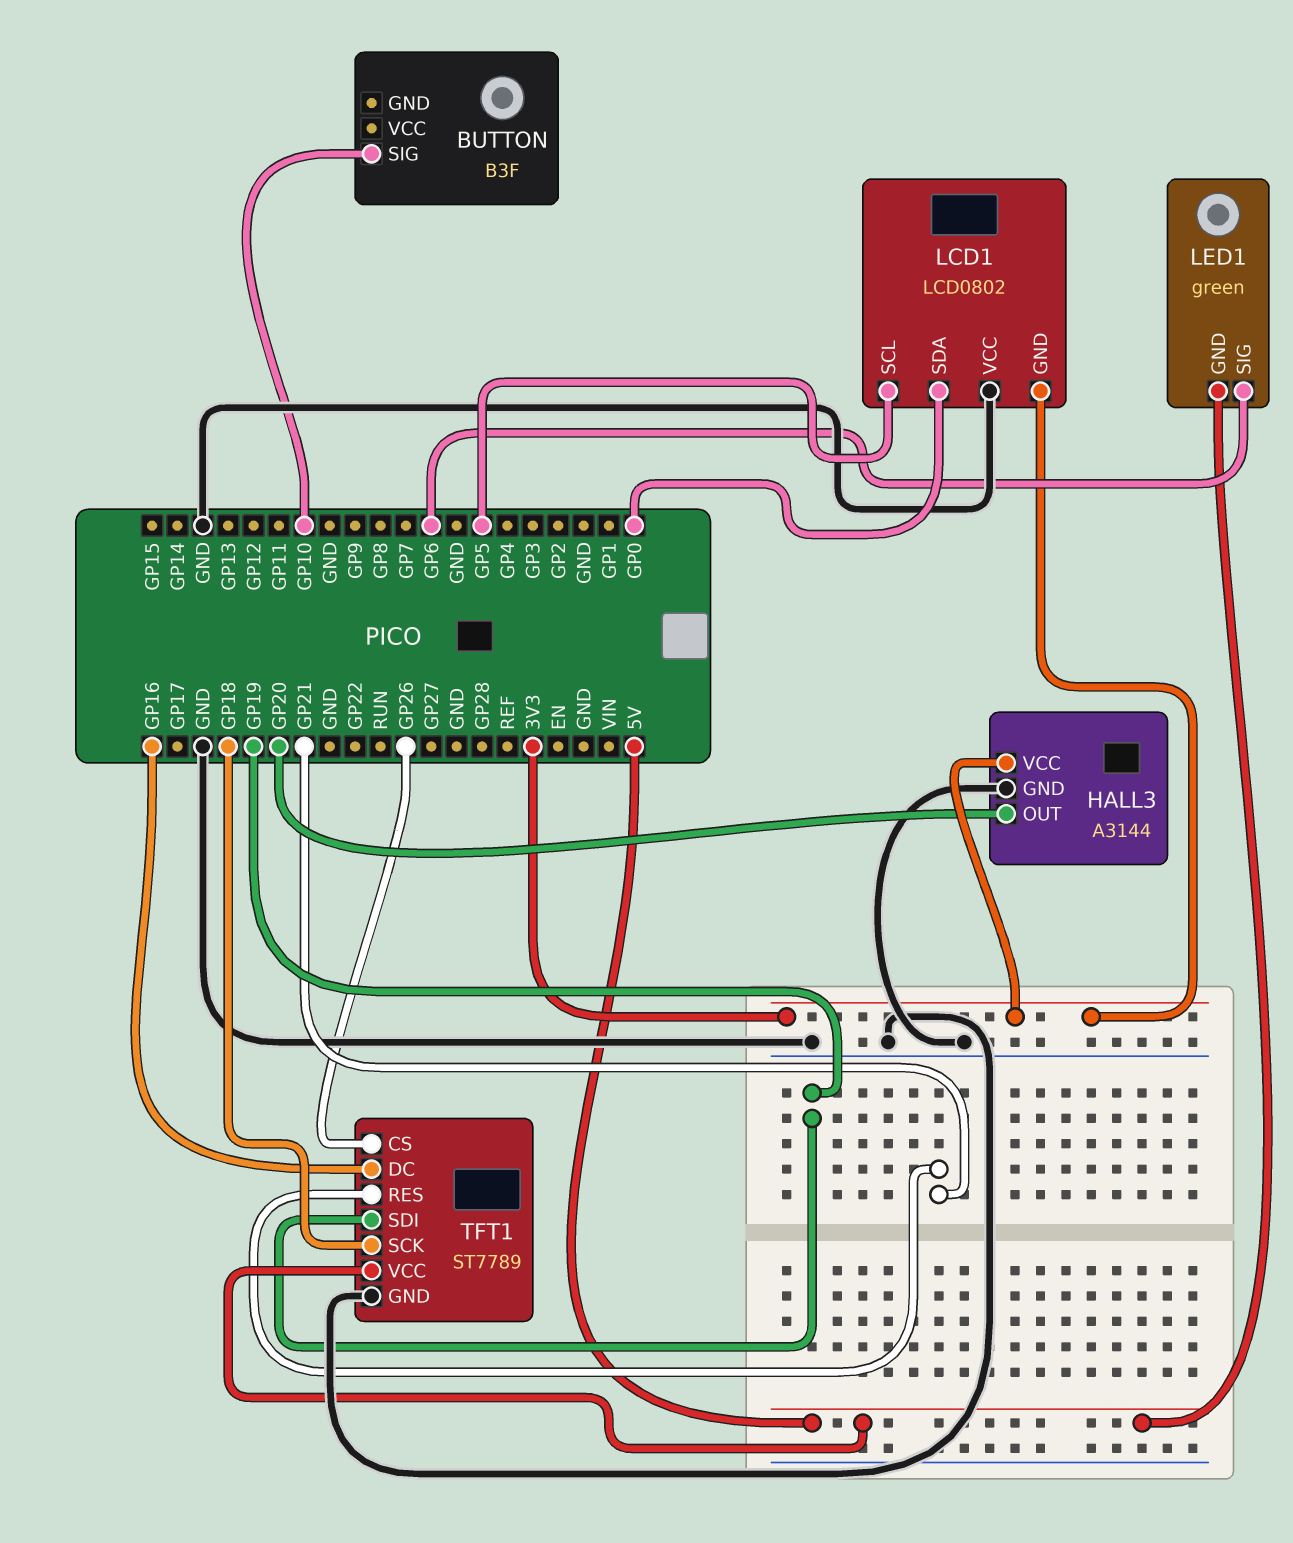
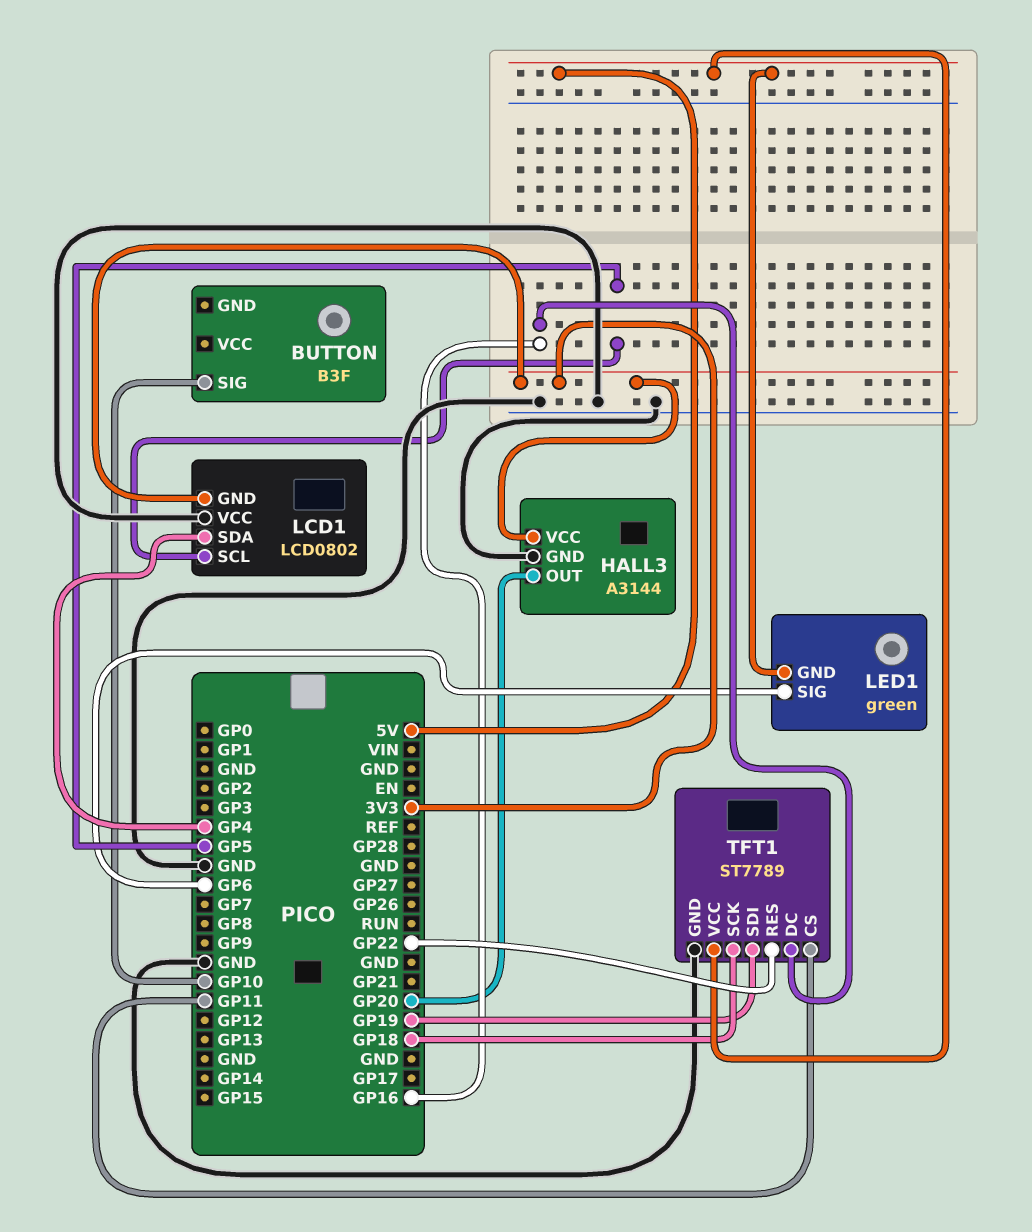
LCD1 pin SDA: GP0 -> GP4
TFT1 pin CS: GP26 -> GP11
TFT1 pin RES: GP21 -> GP22

